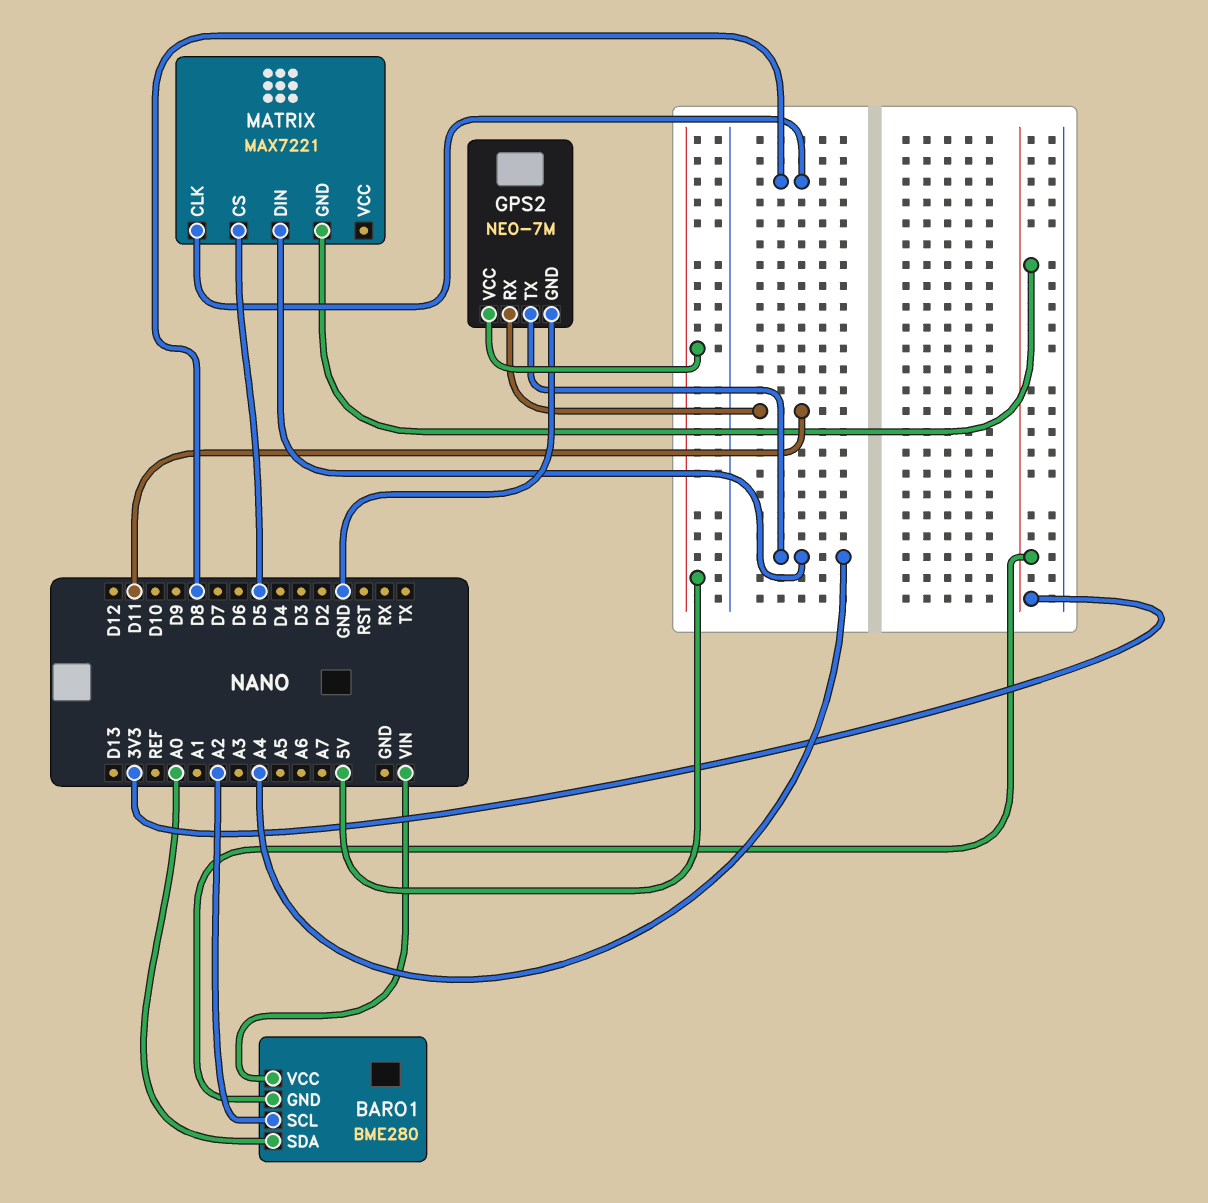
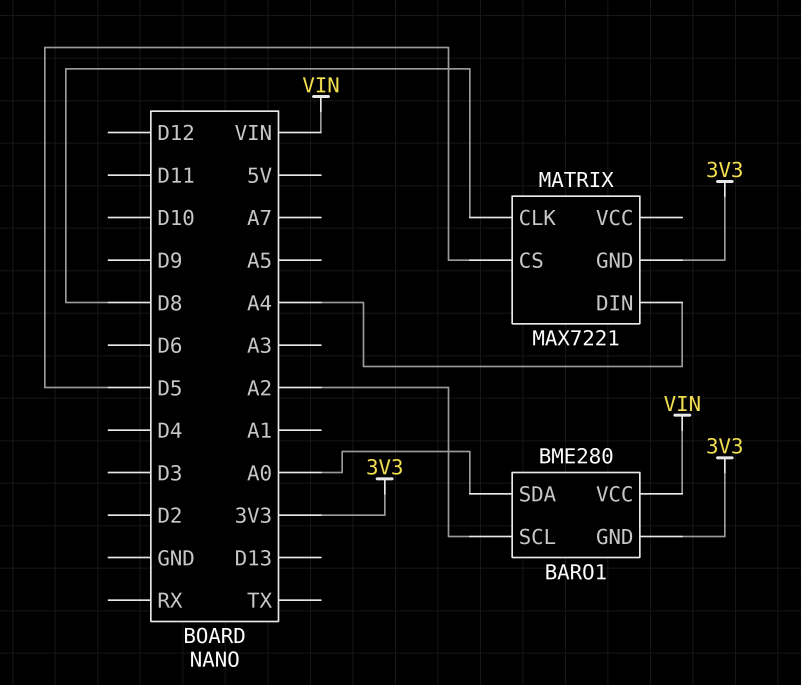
GPS2: NEO-7M -> none
GPS2 pin GND: GND -> none
GPS2 pin RX: D11 -> none
GPS2 pin TX: A4 -> none
GPS2 pin VCC: 5V -> none

